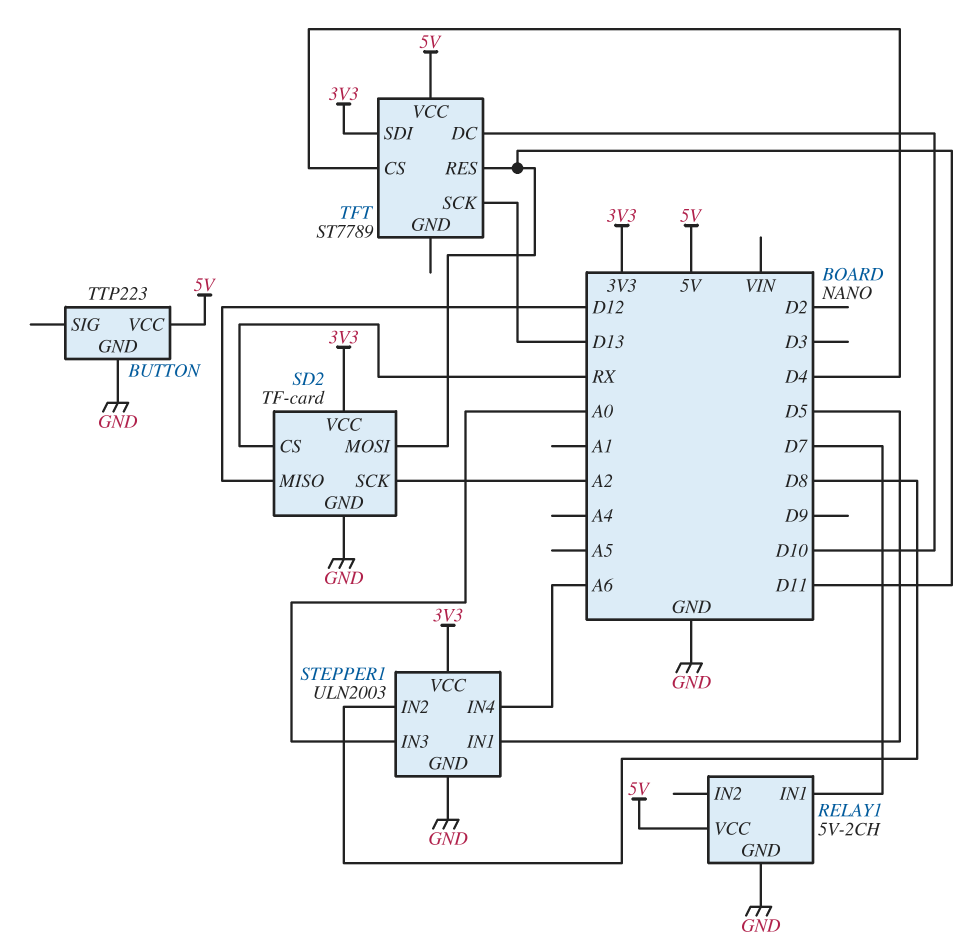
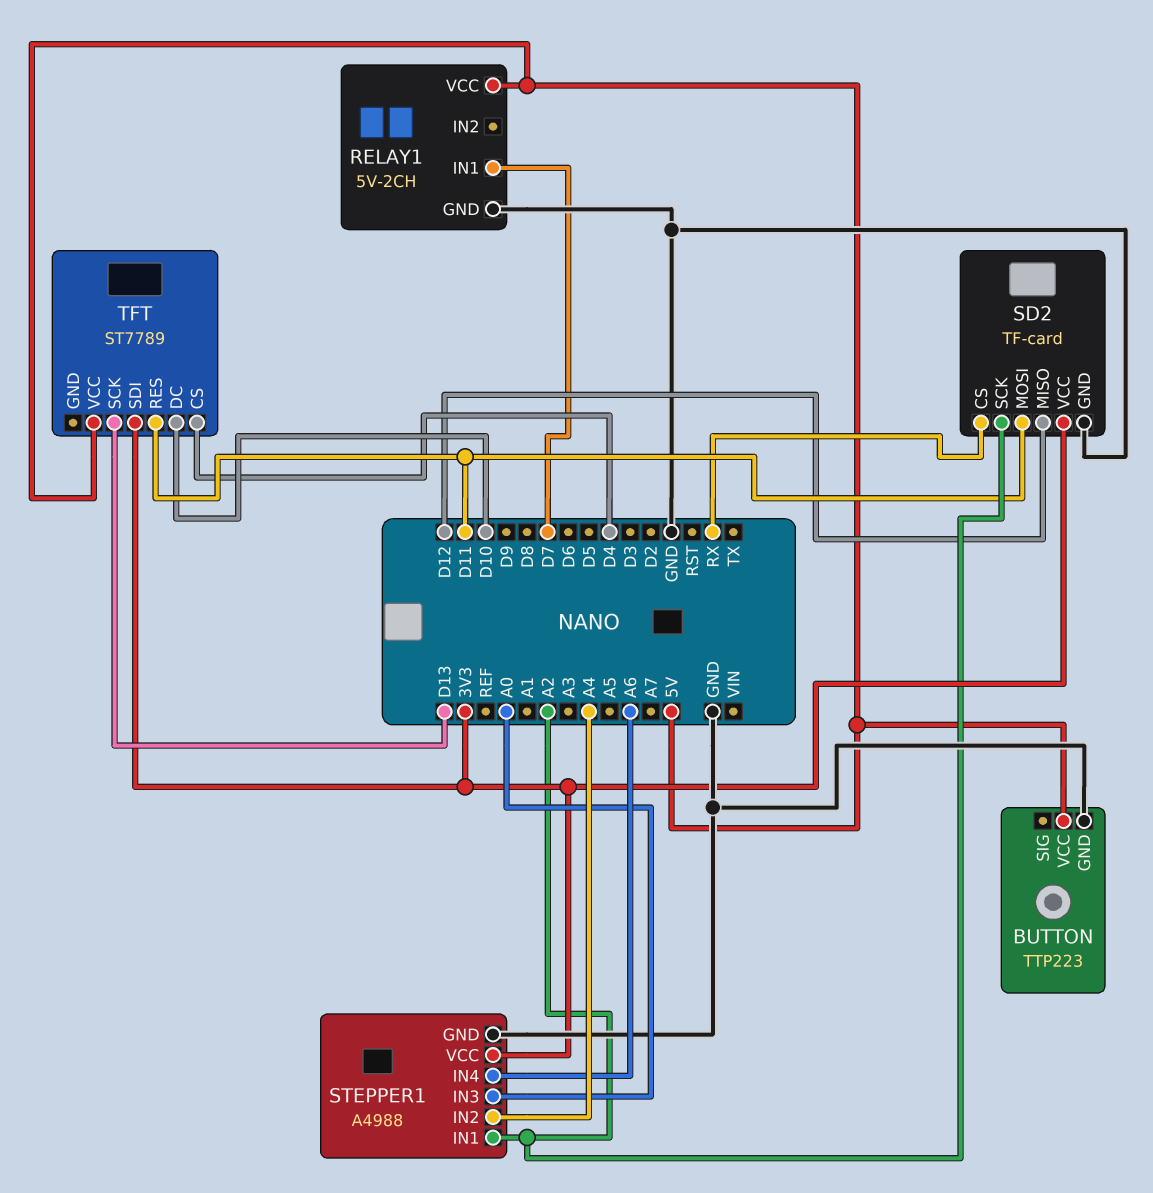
STEPPER1: ULN2003 -> A4988
STEPPER1 pin IN1: D5 -> A2
STEPPER1 pin IN2: D8 -> A4

